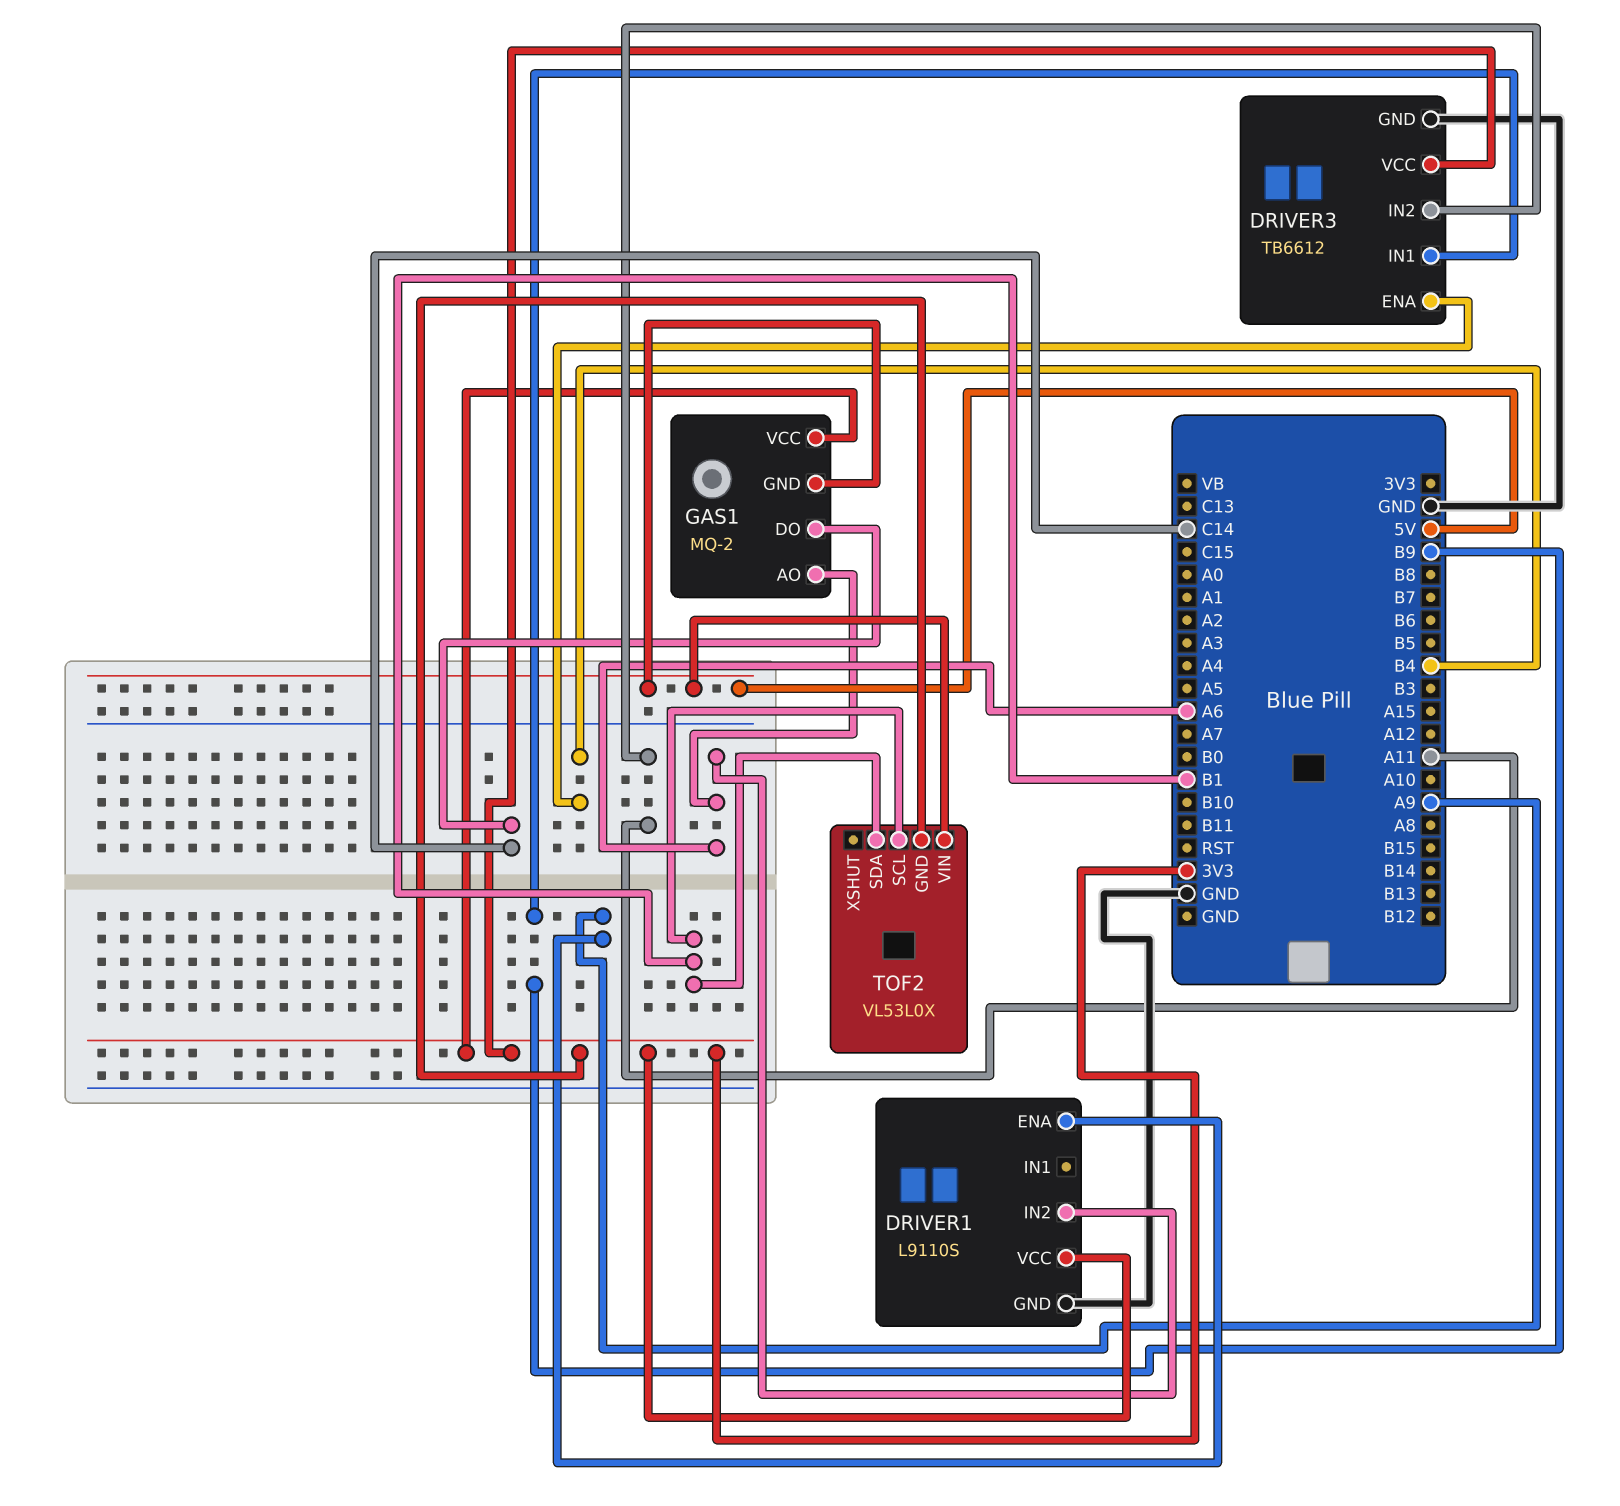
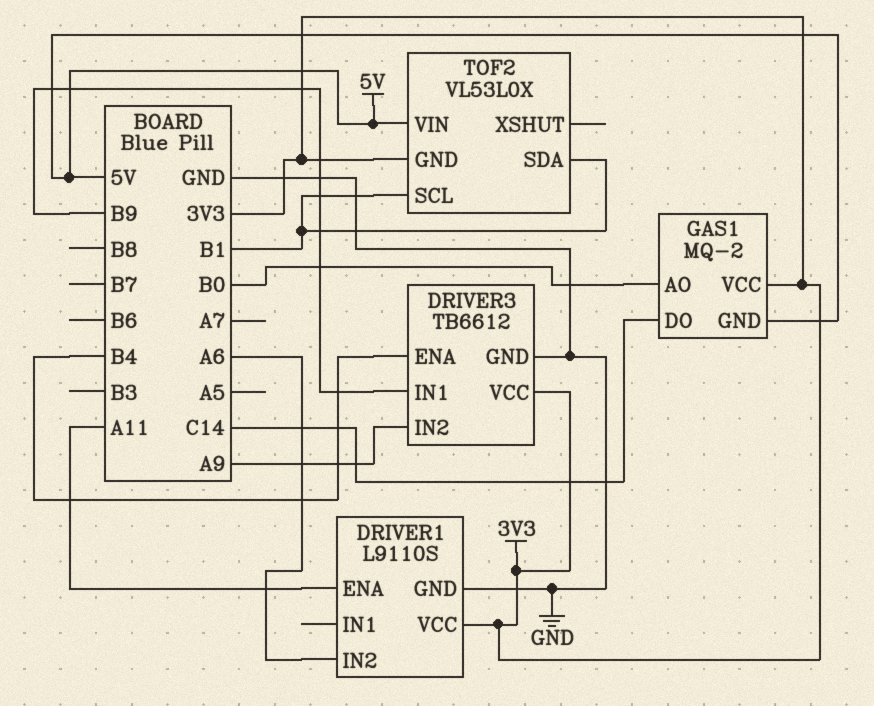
DRIVER1 pin ENA: A9 -> A11
DRIVER3 pin IN2: A11 -> A9
GAS1 pin AO: A6 -> B0

